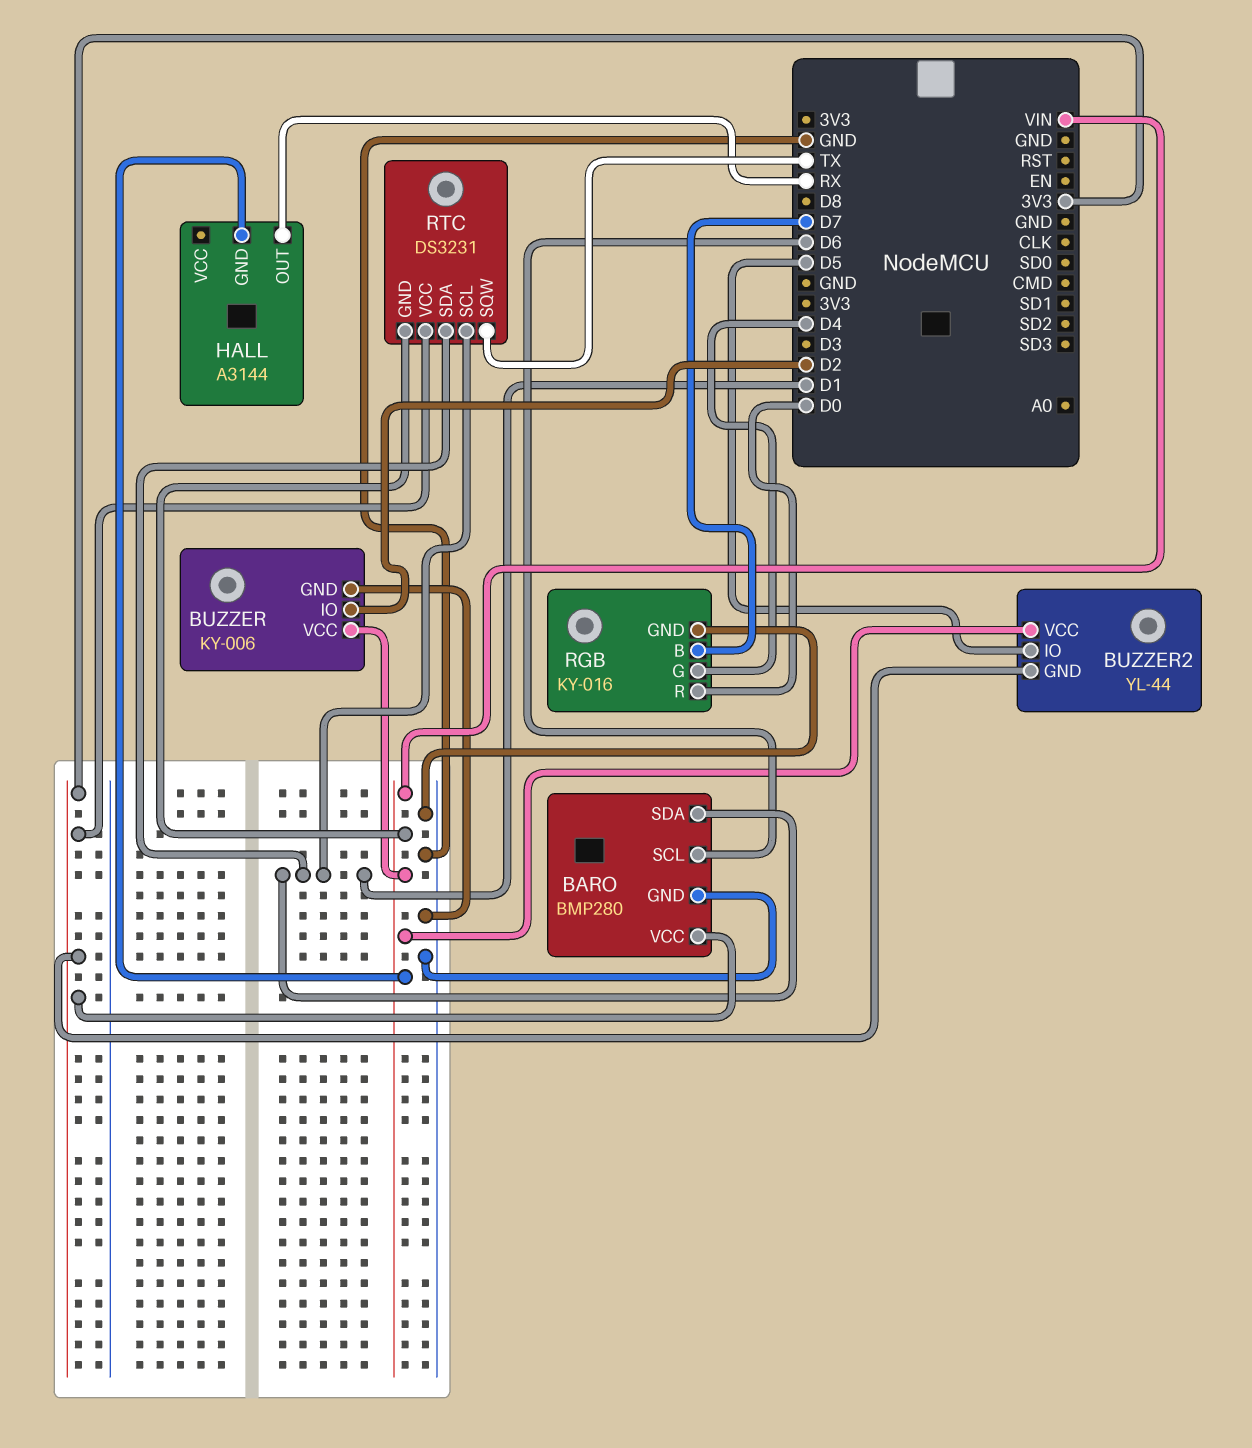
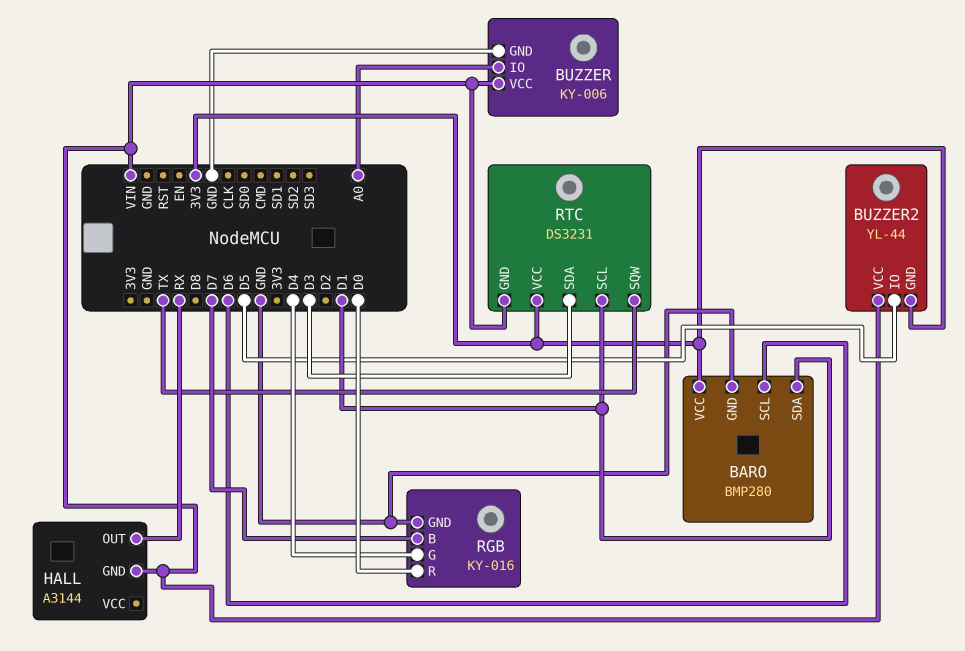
BUZZER pin IO: D2 -> A0
RTC pin SDA: D1 -> D3

